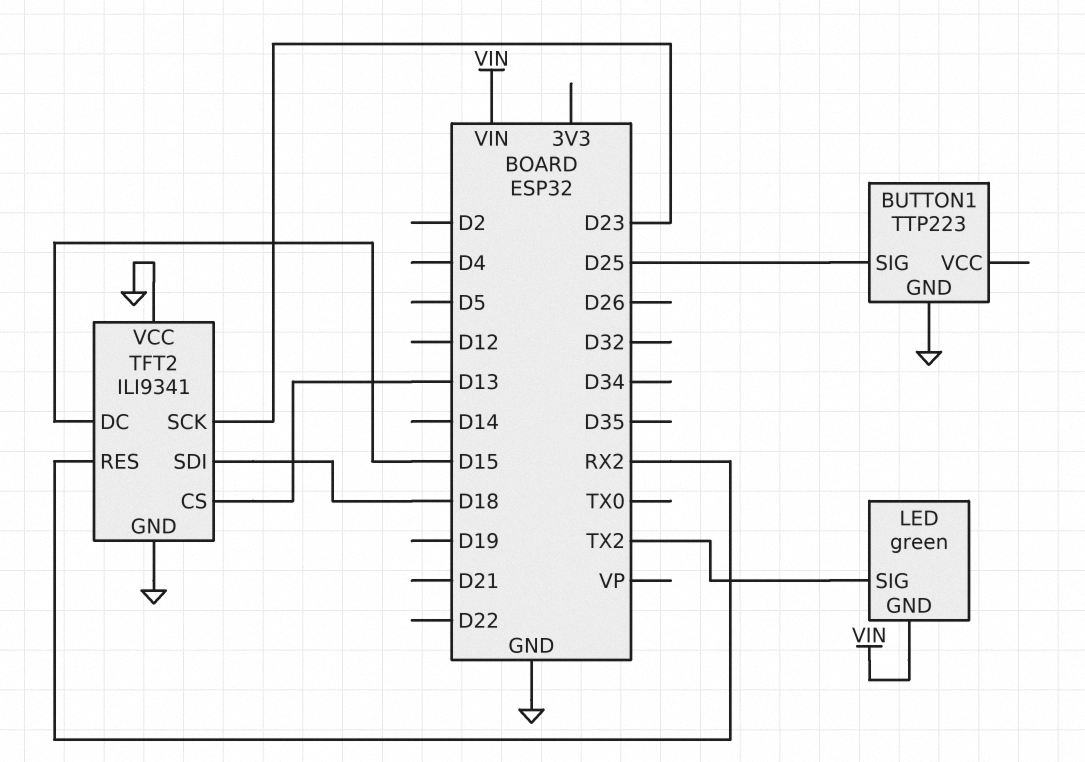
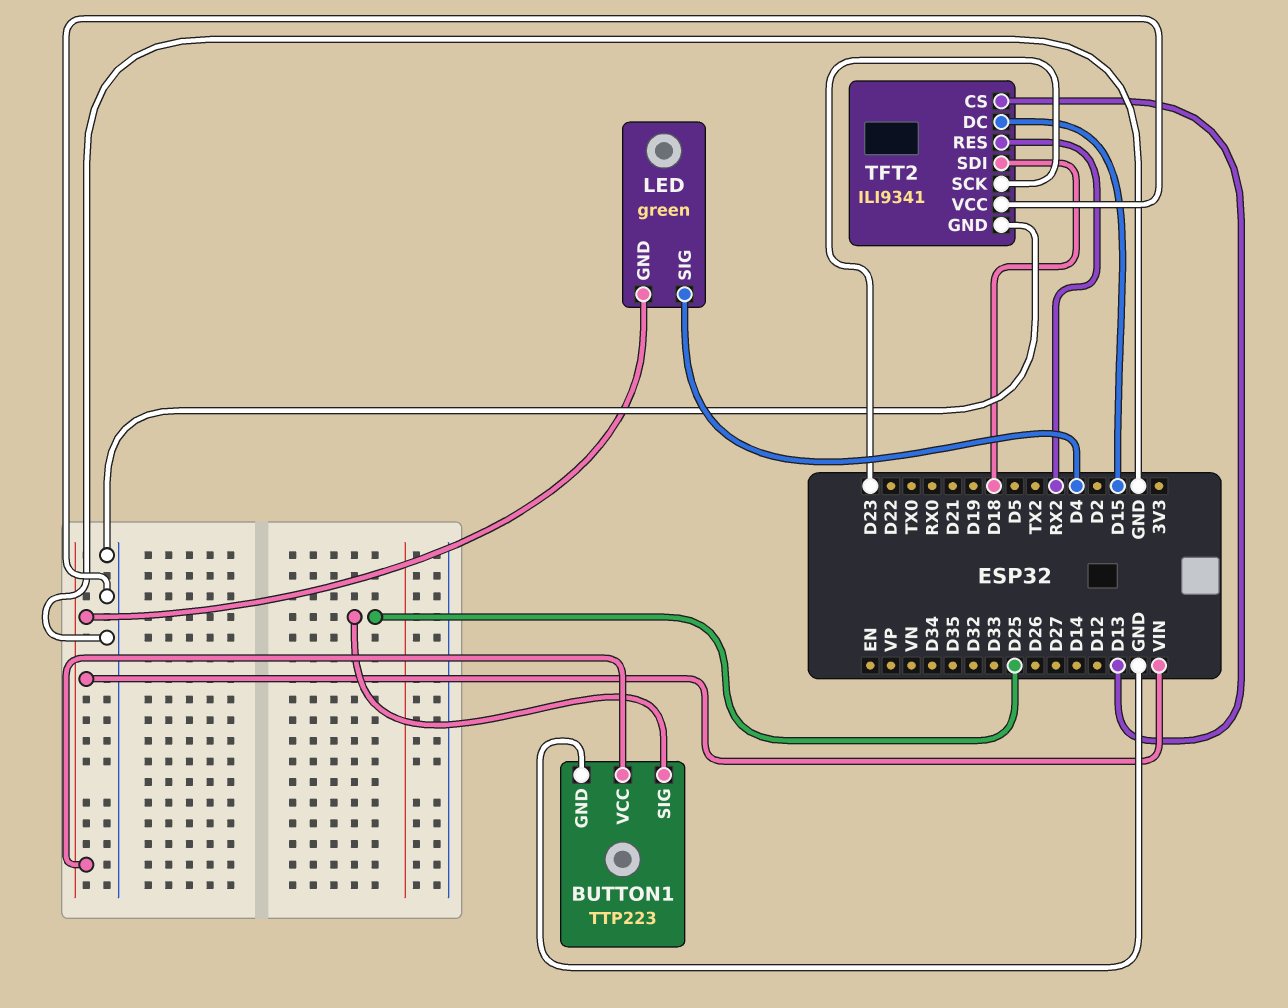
BUTTON1 pin VCC: none -> VIN
LED pin SIG: TX2 -> D4

